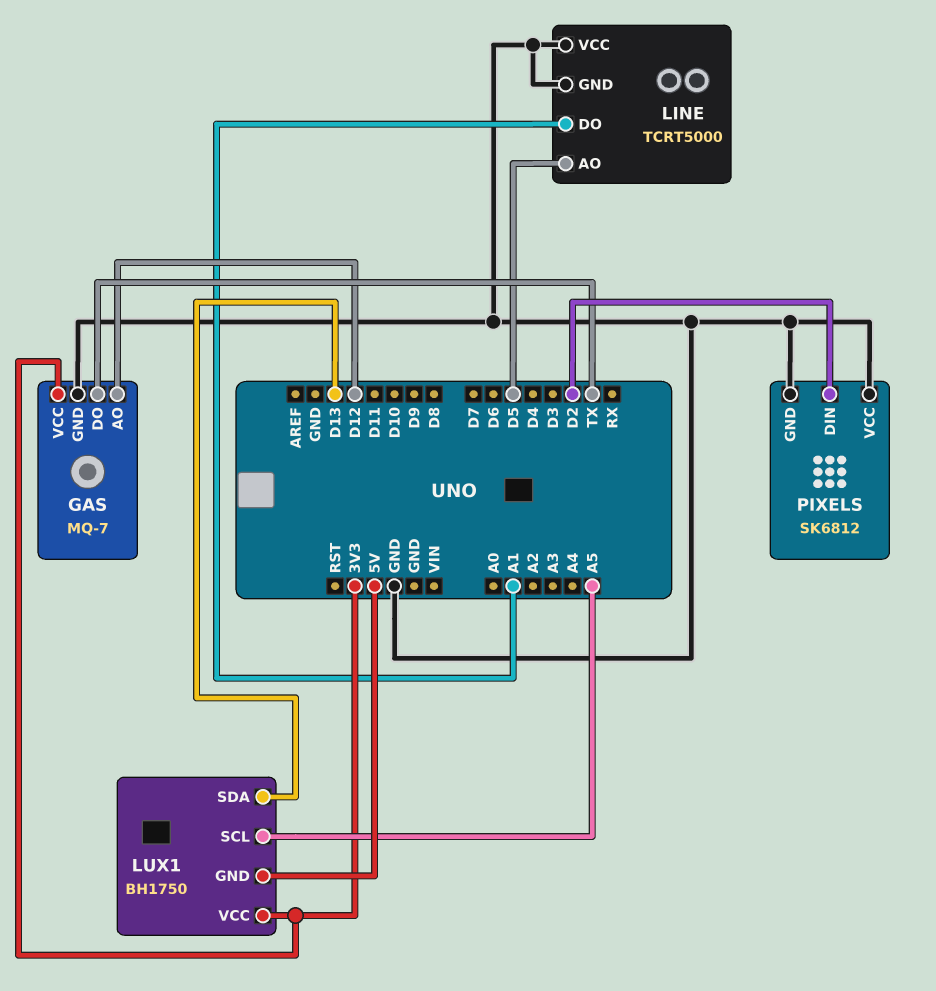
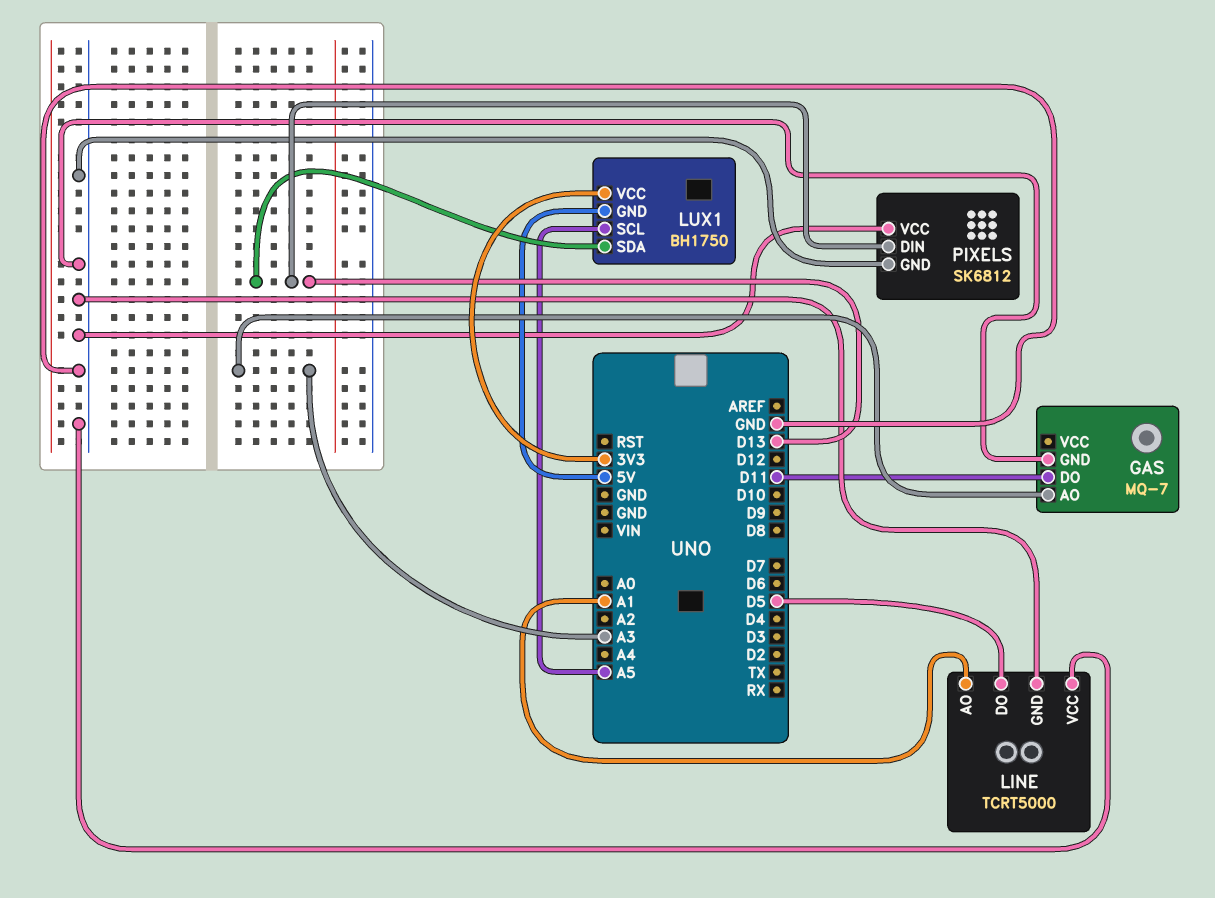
GAS pin AO: D12 -> A3
GAS pin DO: TX -> D11
GAS pin VCC: 3V3 -> none
LINE pin AO: D5 -> A1
LINE pin DO: A1 -> D5
PIXELS pin DIN: D2 -> D13

